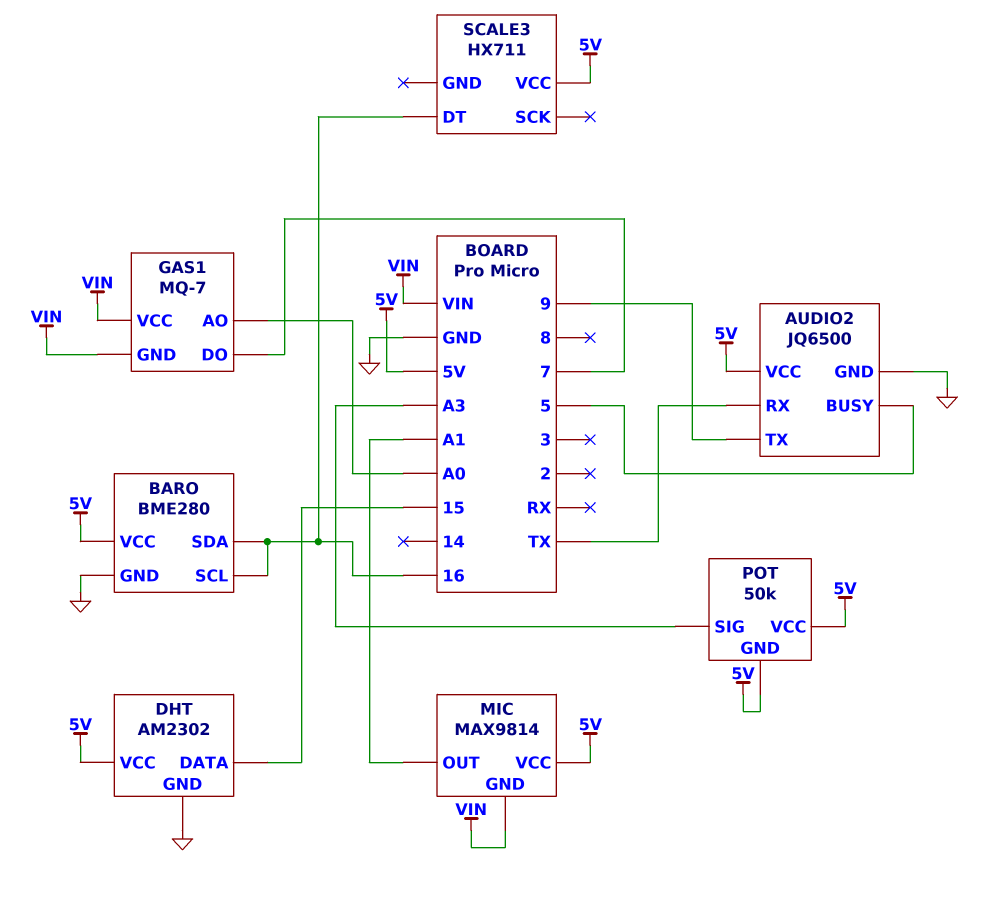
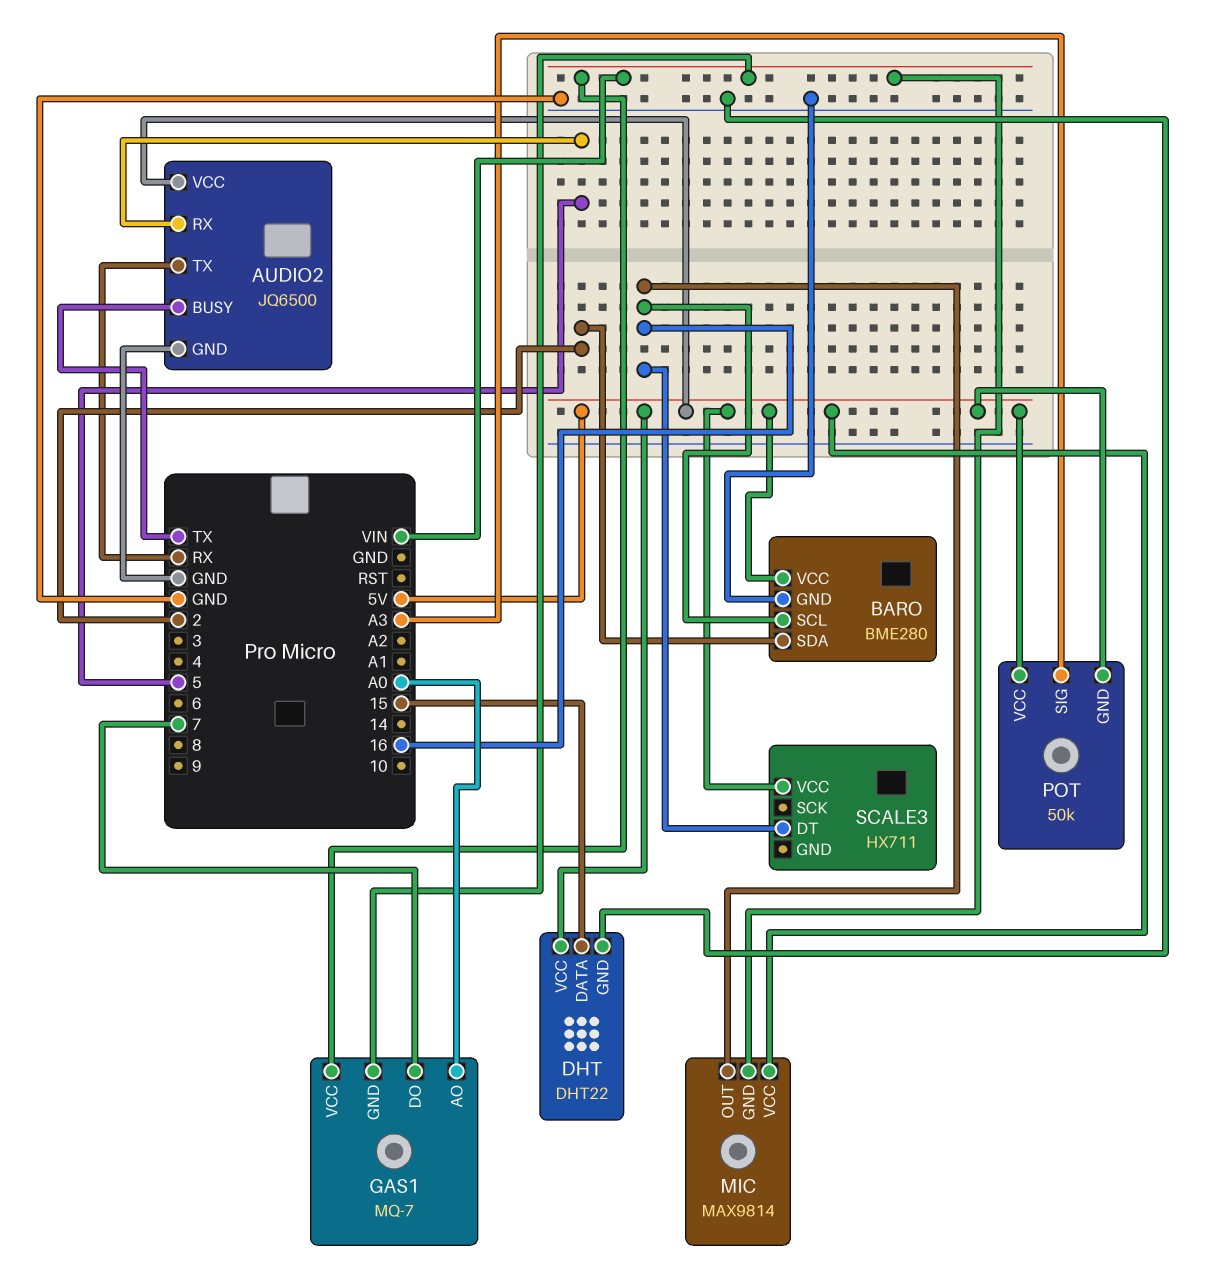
AUDIO2 pin BUSY: 5 -> TX
AUDIO2 pin RX: TX -> 5
AUDIO2 pin TX: 9 -> RX
BARO pin SDA: 16 -> 2
DHT: AM2302 -> DHT22
MIC pin OUT: A1 -> 16

